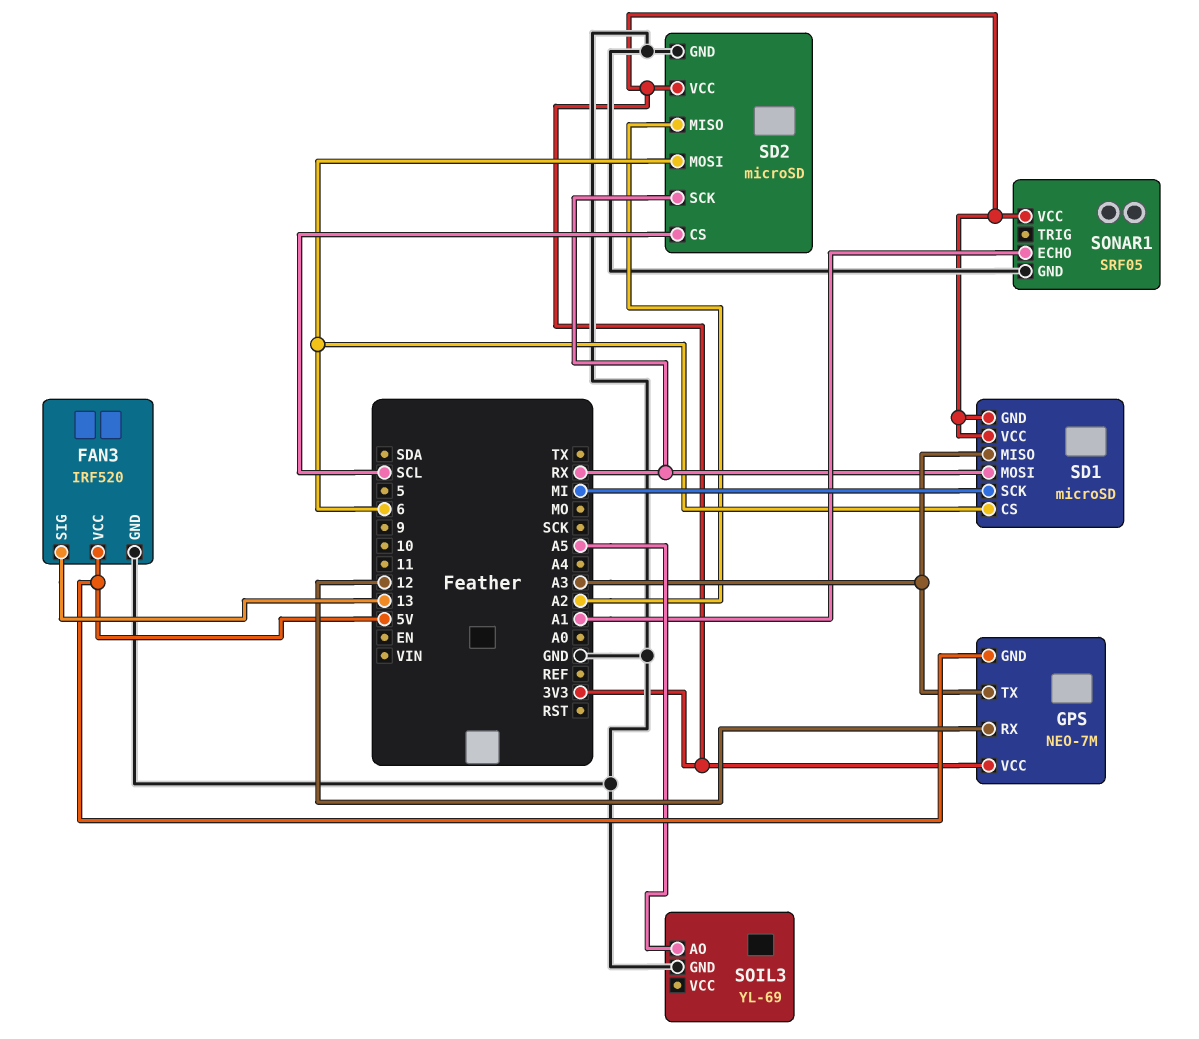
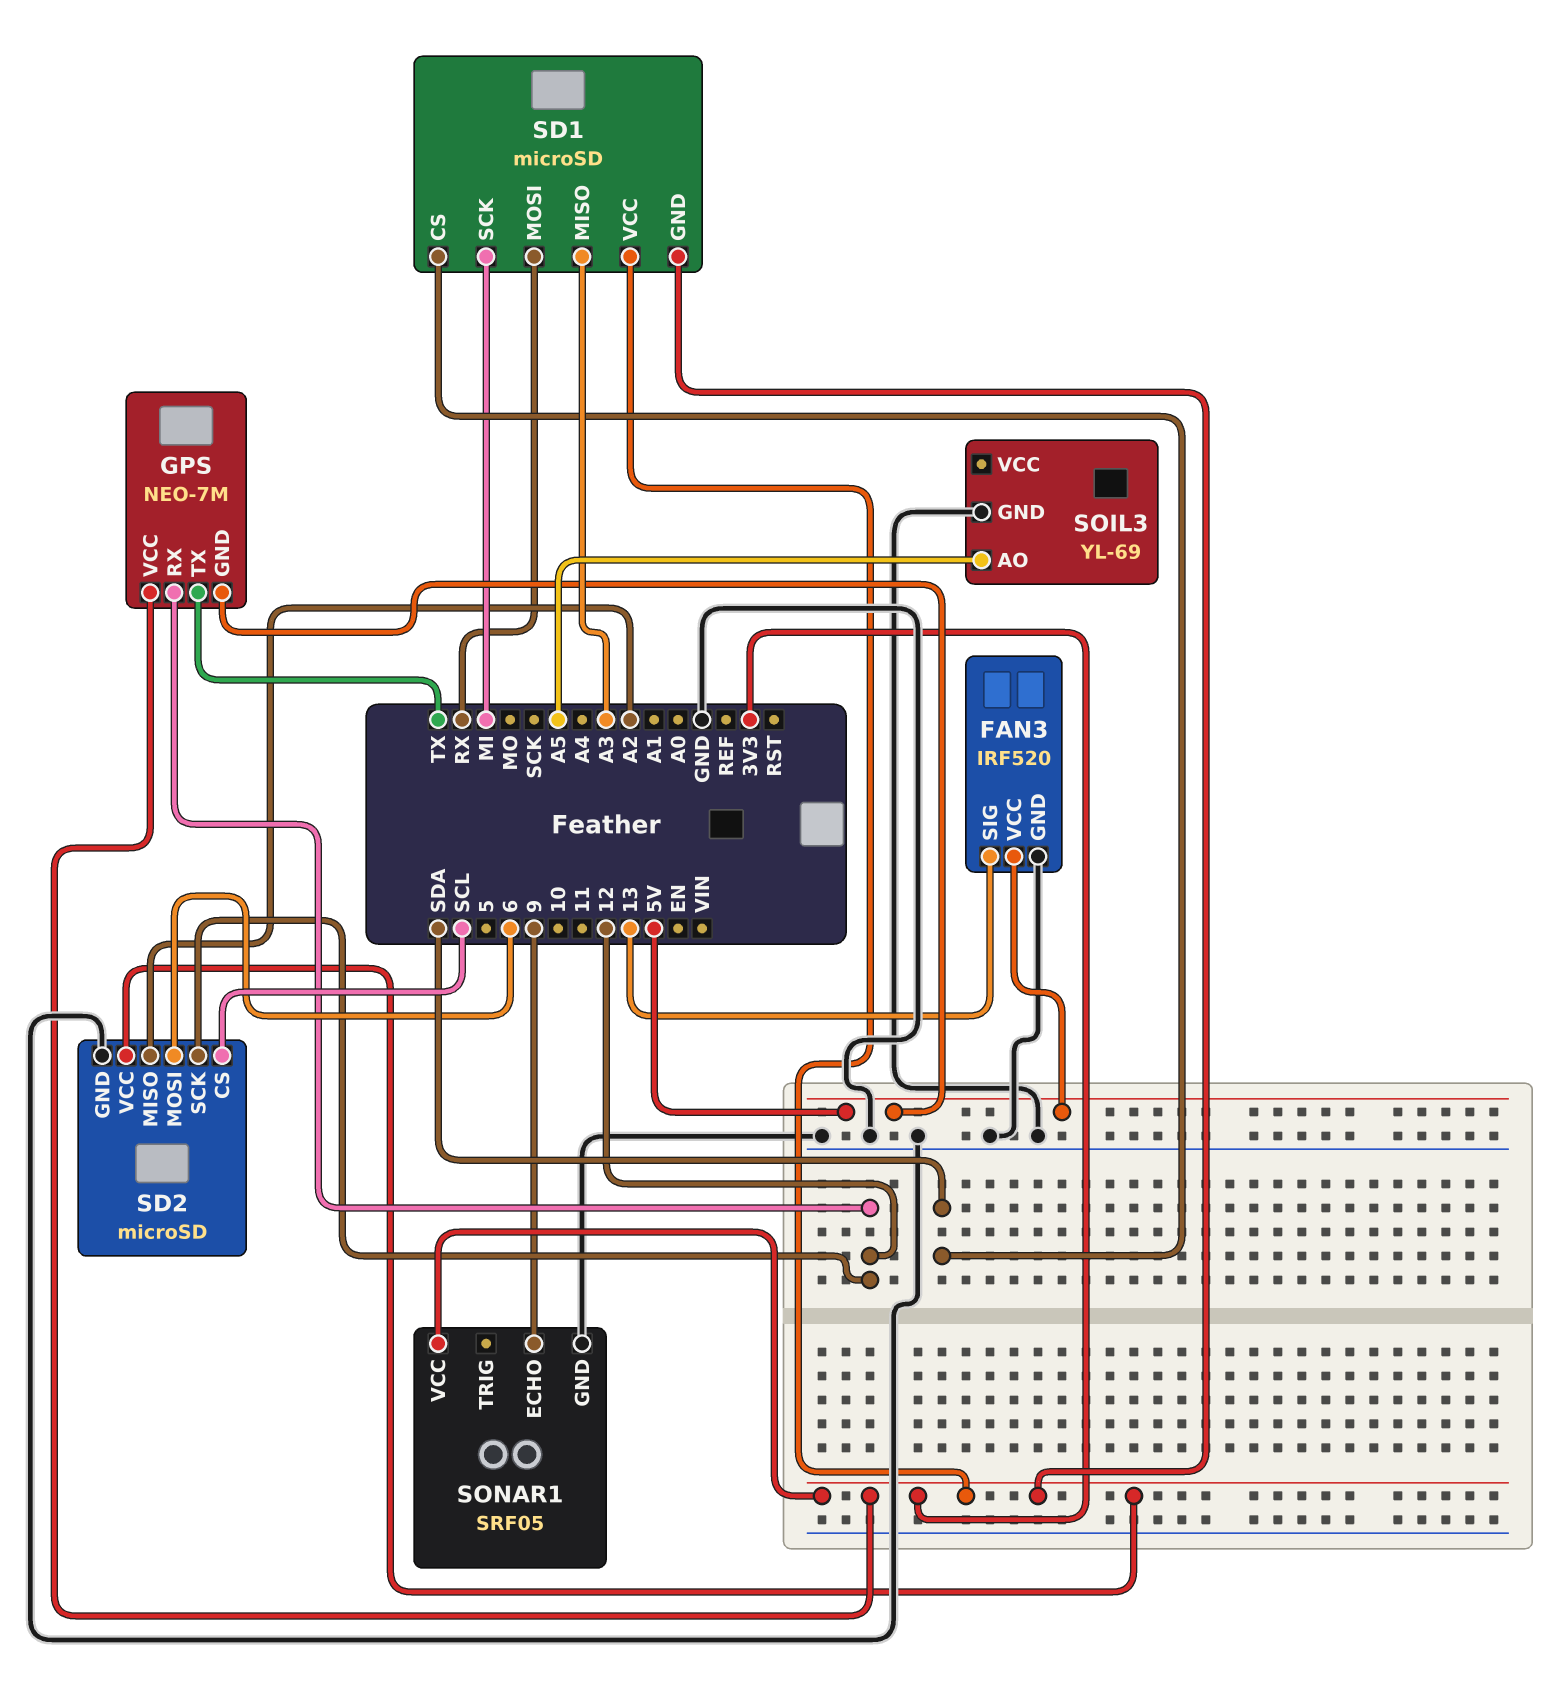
GPS pin TX: A3 -> TX
SD1 pin CS: 6 -> SDA
SD2 pin SCK: RX -> 12
SONAR1 pin ECHO: A1 -> 9

